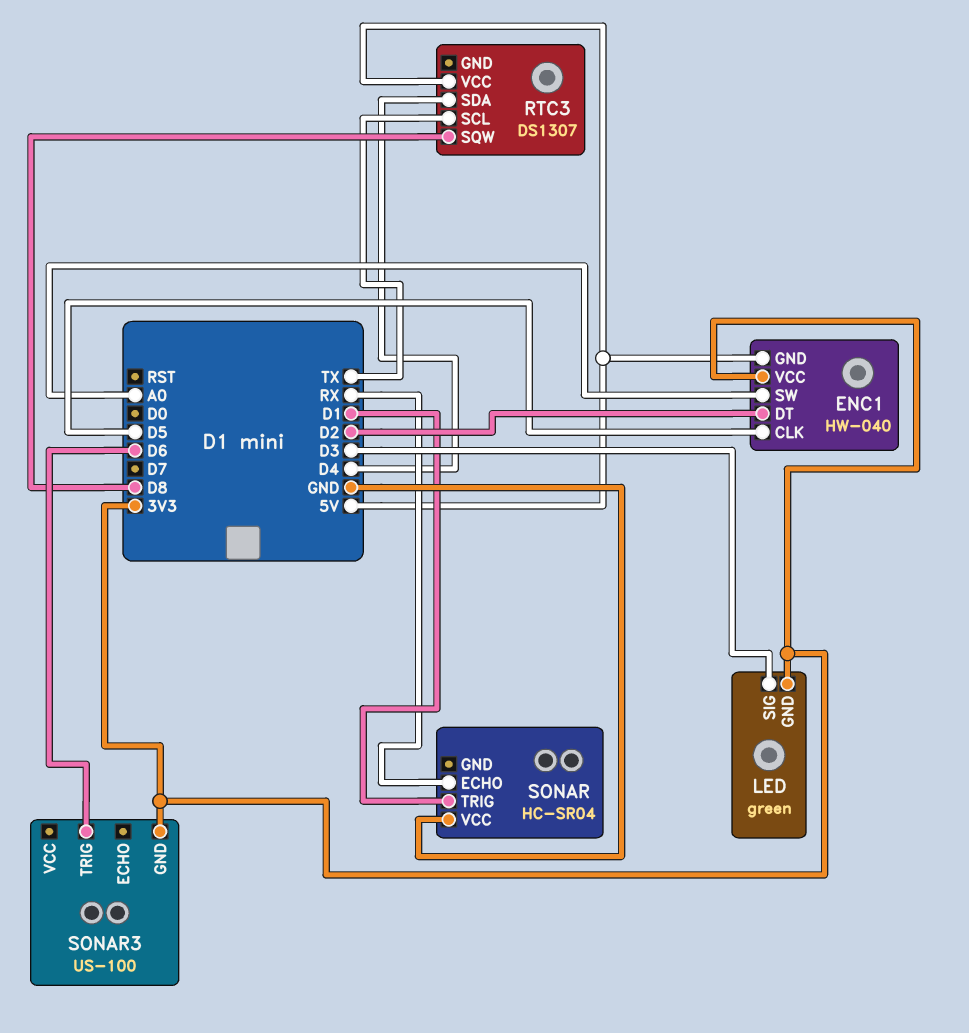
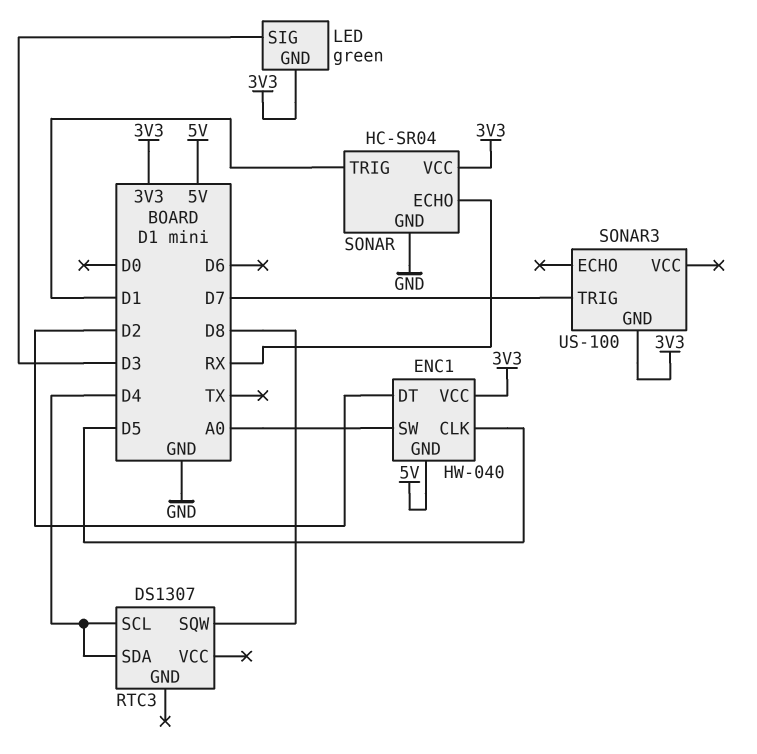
RTC3 pin SCL: TX -> D4
RTC3 pin VCC: 5V -> none
SONAR pin GND: none -> GND
SONAR pin VCC: GND -> 3V3
SONAR3 pin TRIG: D6 -> D7

